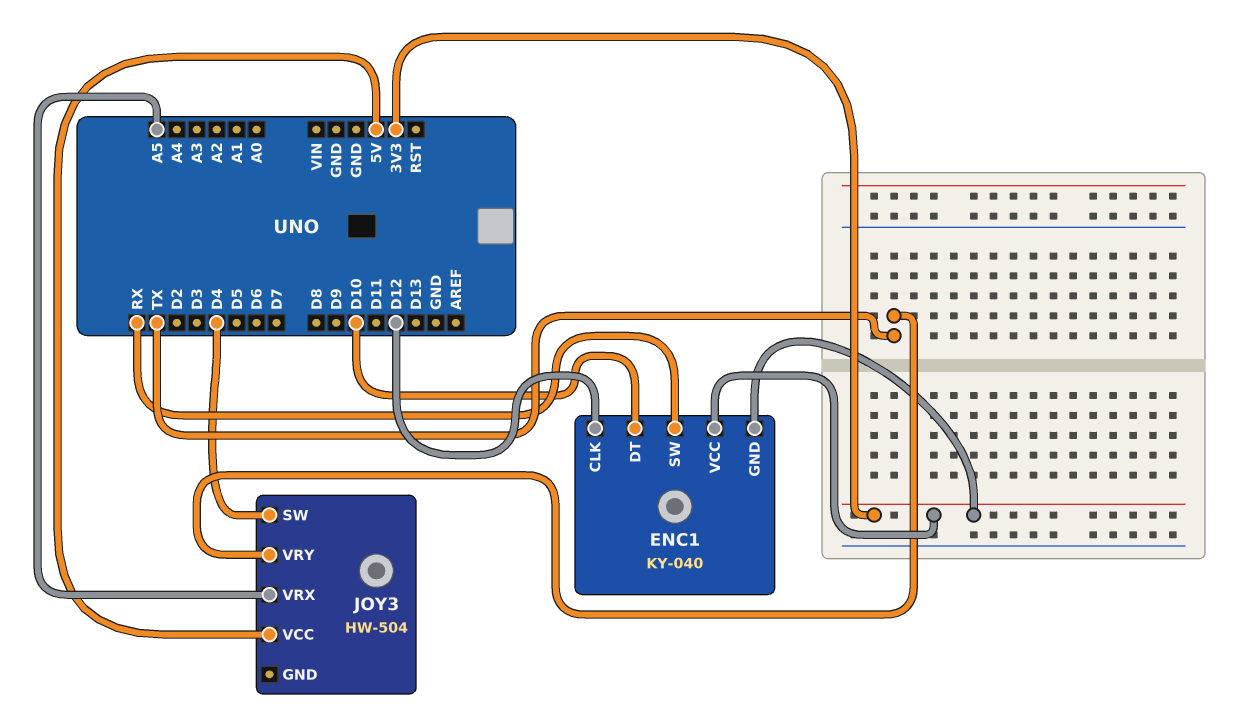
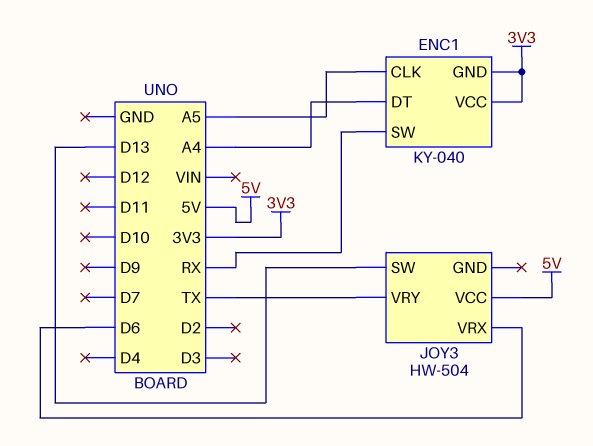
ENC1 pin CLK: D12 -> A5
ENC1 pin DT: D10 -> A4
JOY3 pin SW: D4 -> D13
JOY3 pin VRX: A5 -> D6

